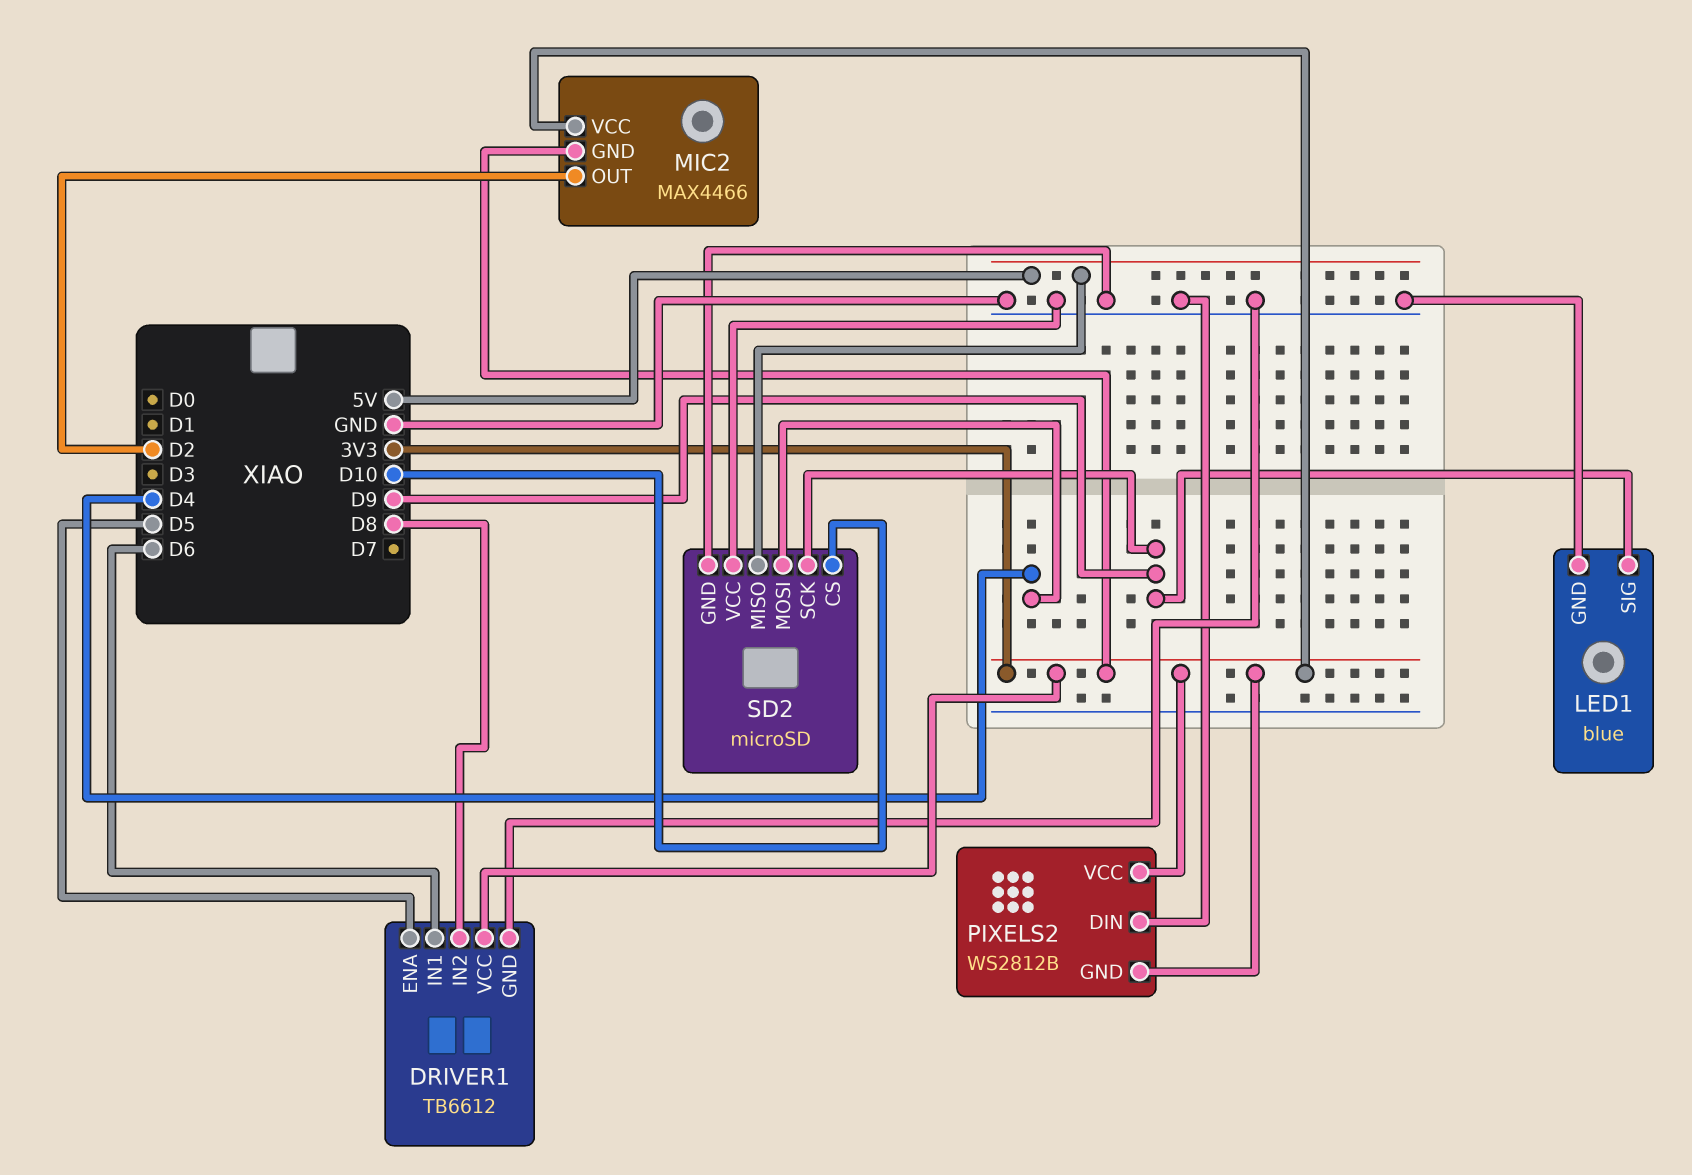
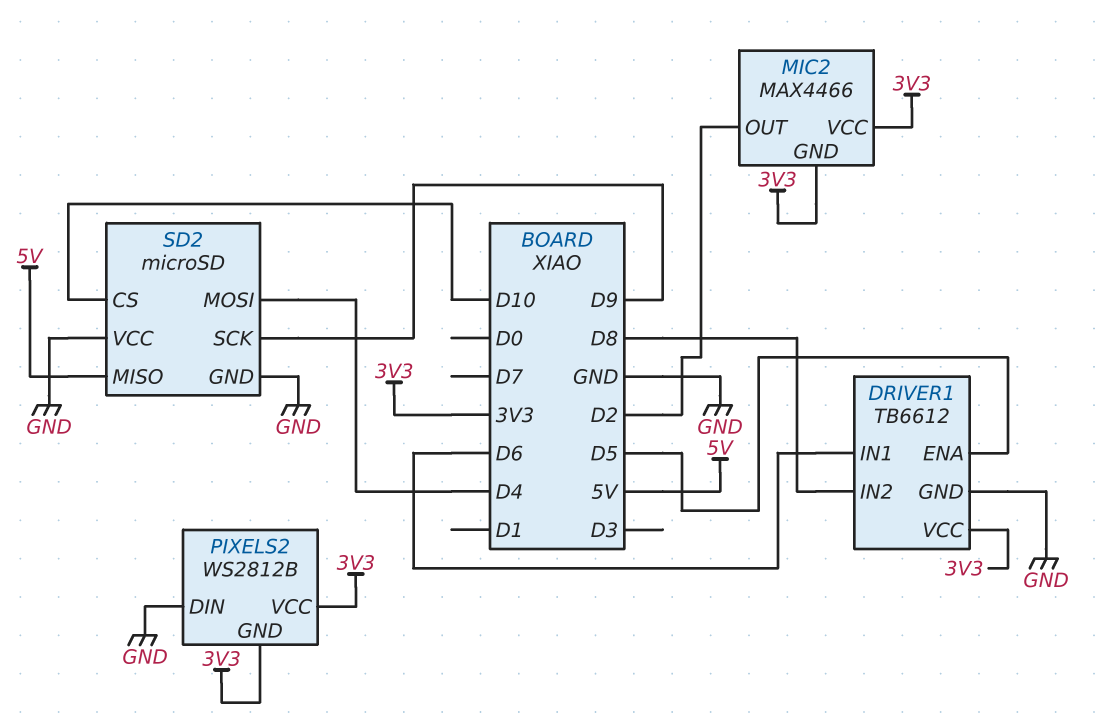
LED1: blue -> none
LED1 pin GND: GND -> none
LED1 pin SIG: D9 -> none

